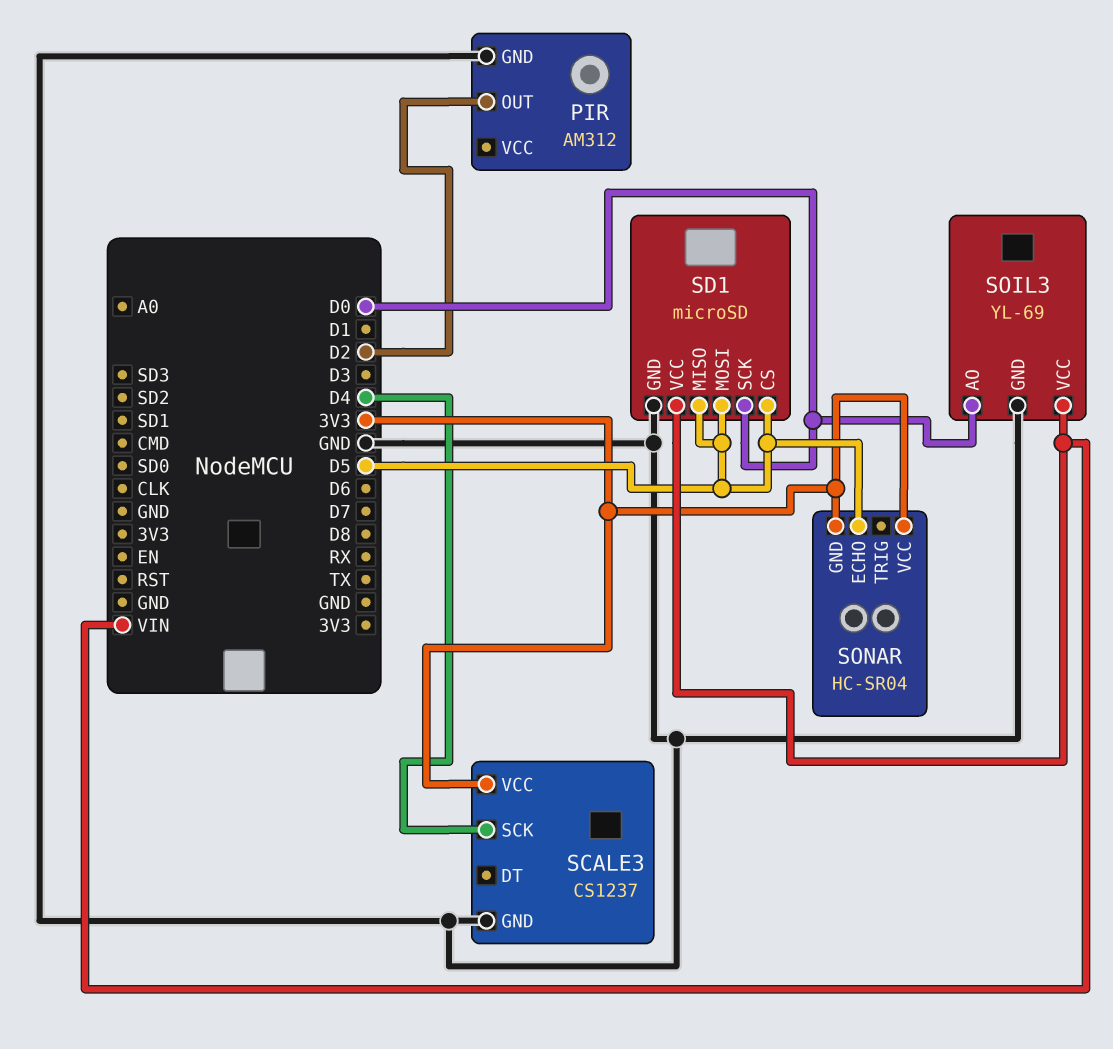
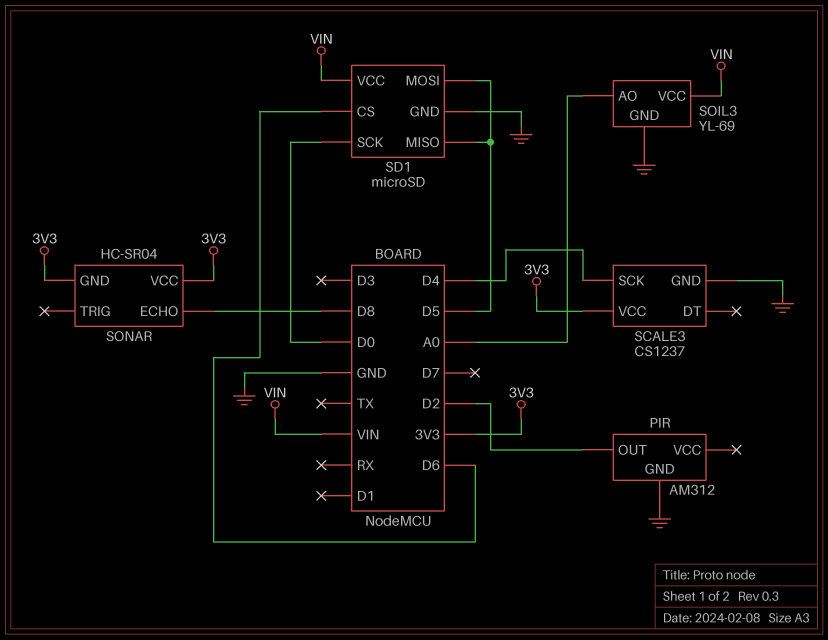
SD1 pin CS: D5 -> D6
SOIL3 pin AO: D0 -> A0
SONAR pin ECHO: D5 -> D8

